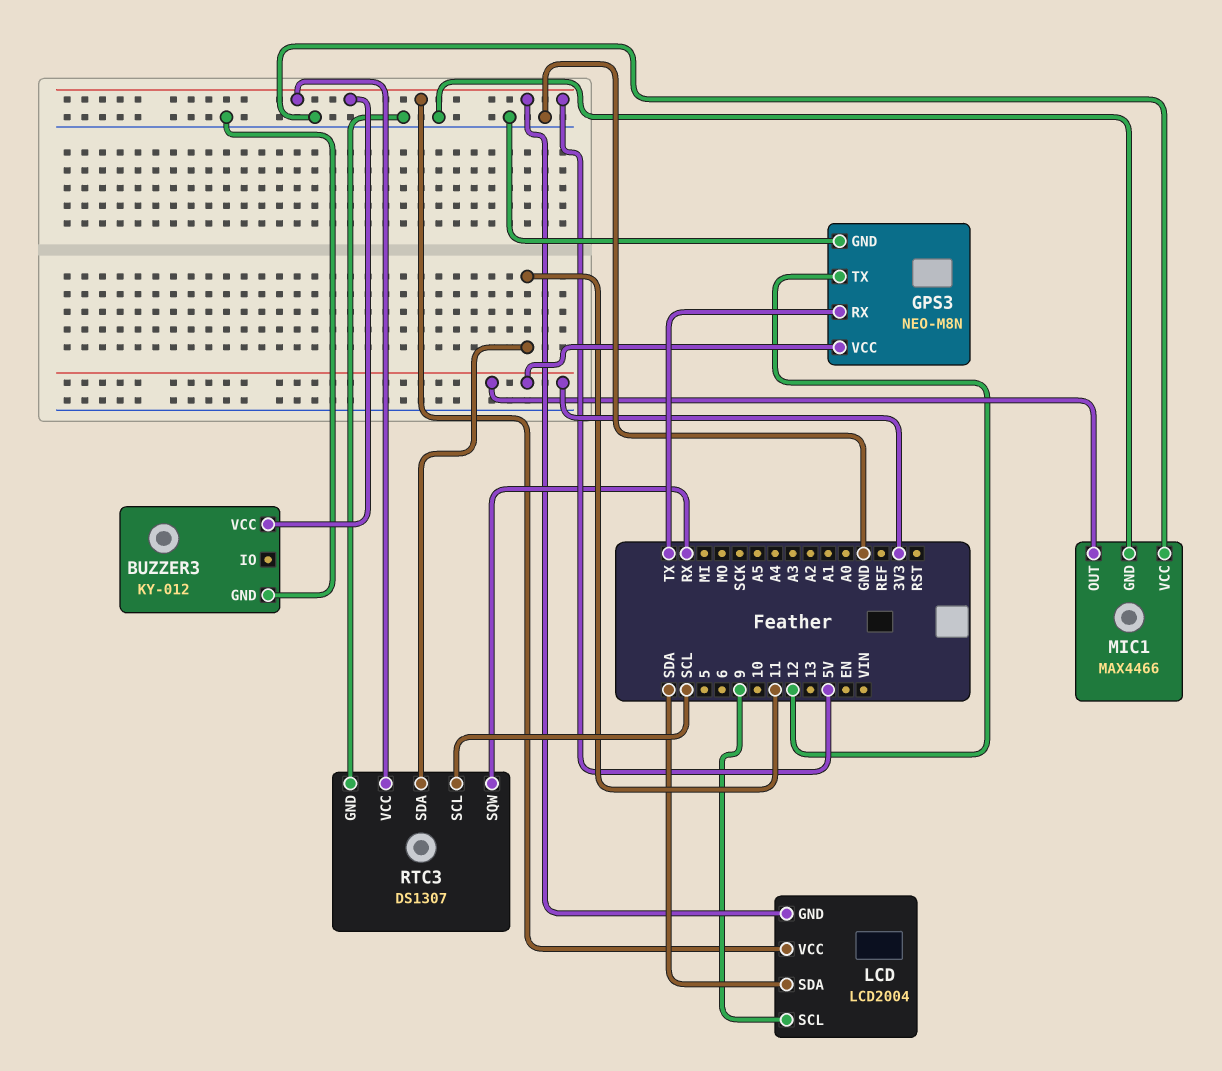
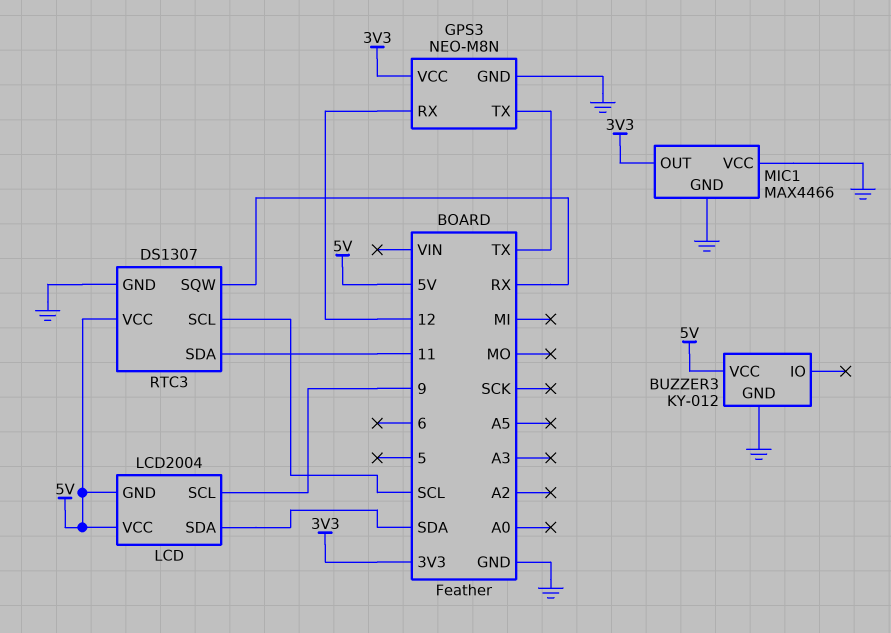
GPS3 pin RX: TX -> 12
GPS3 pin TX: 12 -> TX

